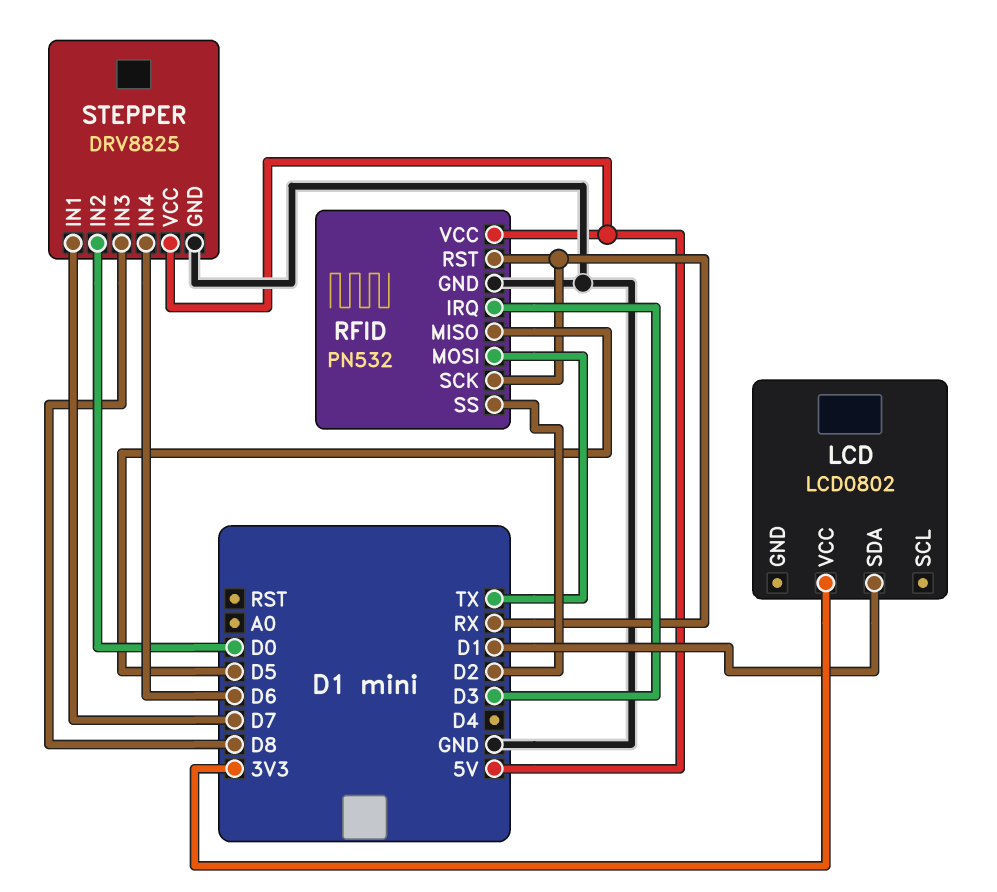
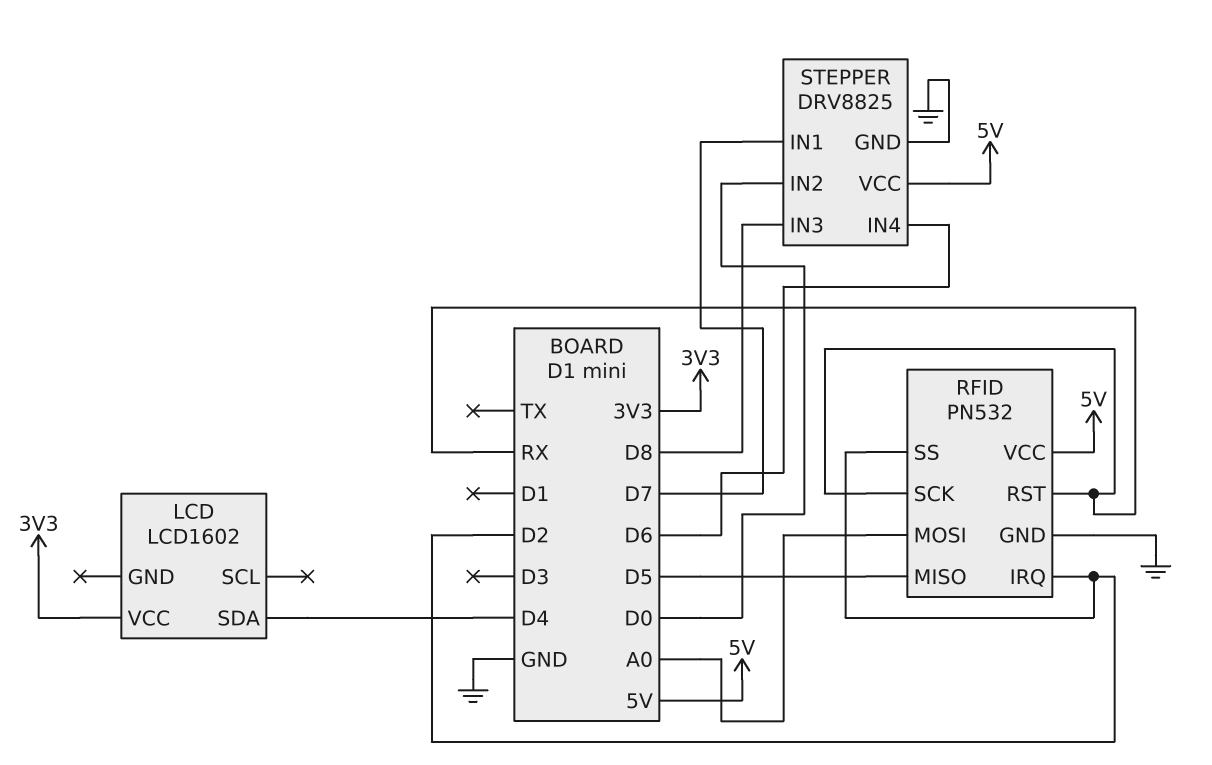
LCD: LCD0802 -> LCD1602
LCD pin SDA: D1 -> D4
RFID pin IRQ: D3 -> D2
RFID pin MOSI: TX -> A0

